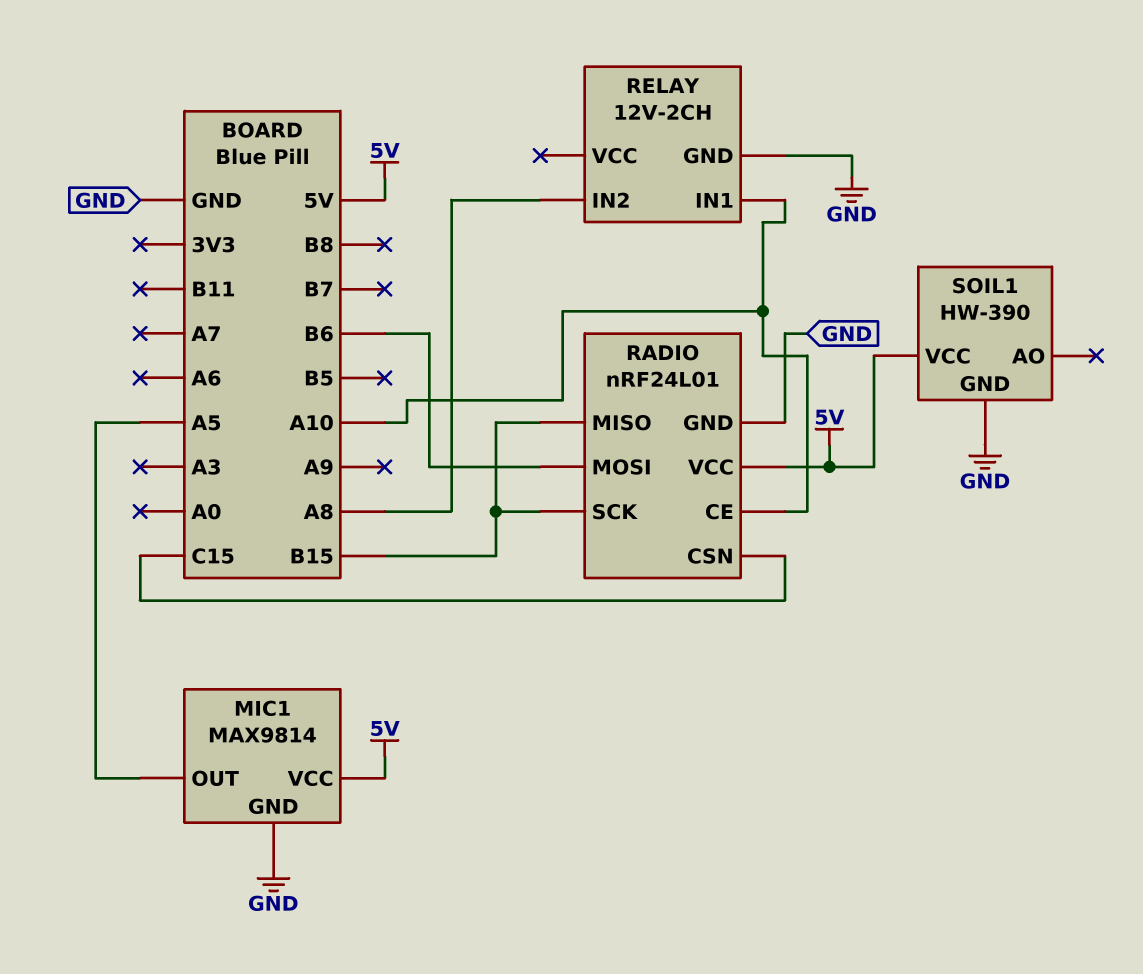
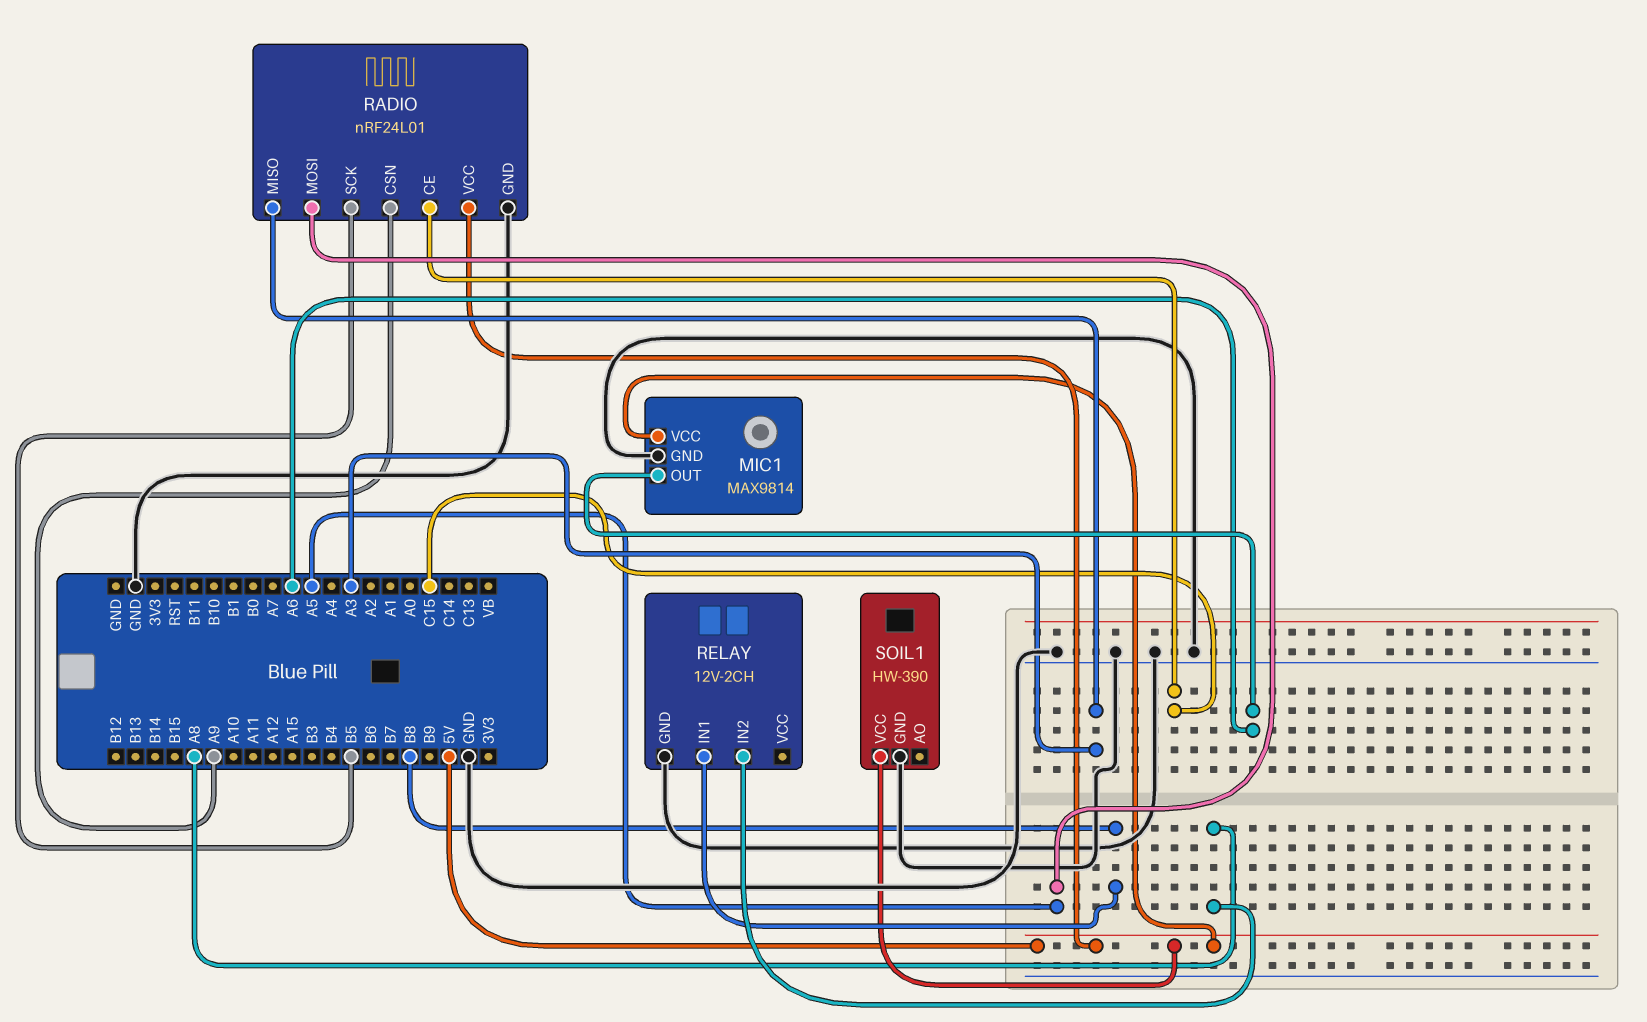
MIC1 pin OUT: A5 -> A6
RADIO pin CE: A10 -> C15
RADIO pin CSN: C15 -> A9
RADIO pin MISO: B15 -> A3
RADIO pin MOSI: B6 -> A5
RADIO pin SCK: B15 -> B5
RELAY pin IN1: A10 -> B8

